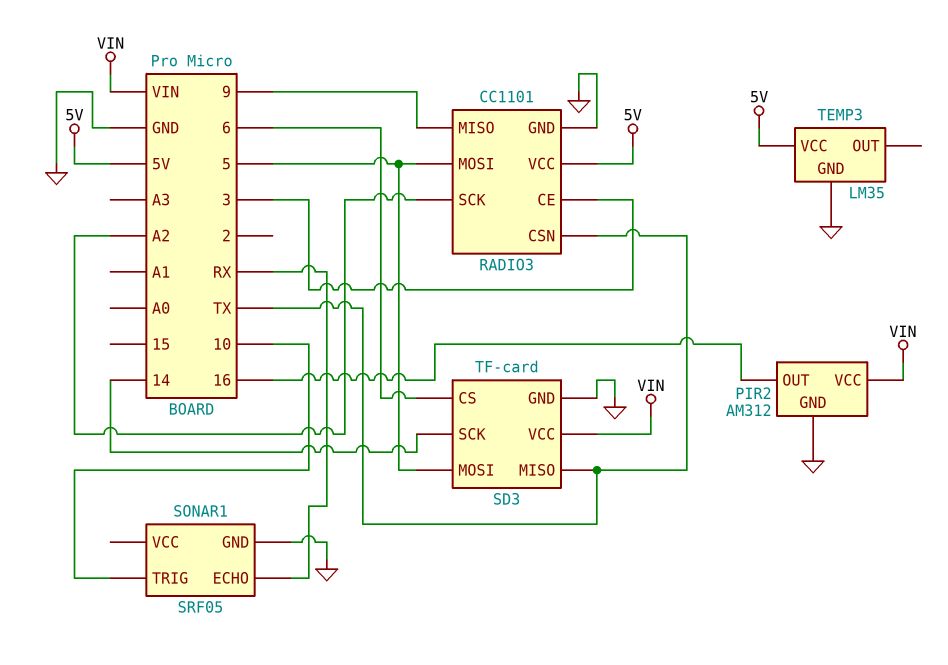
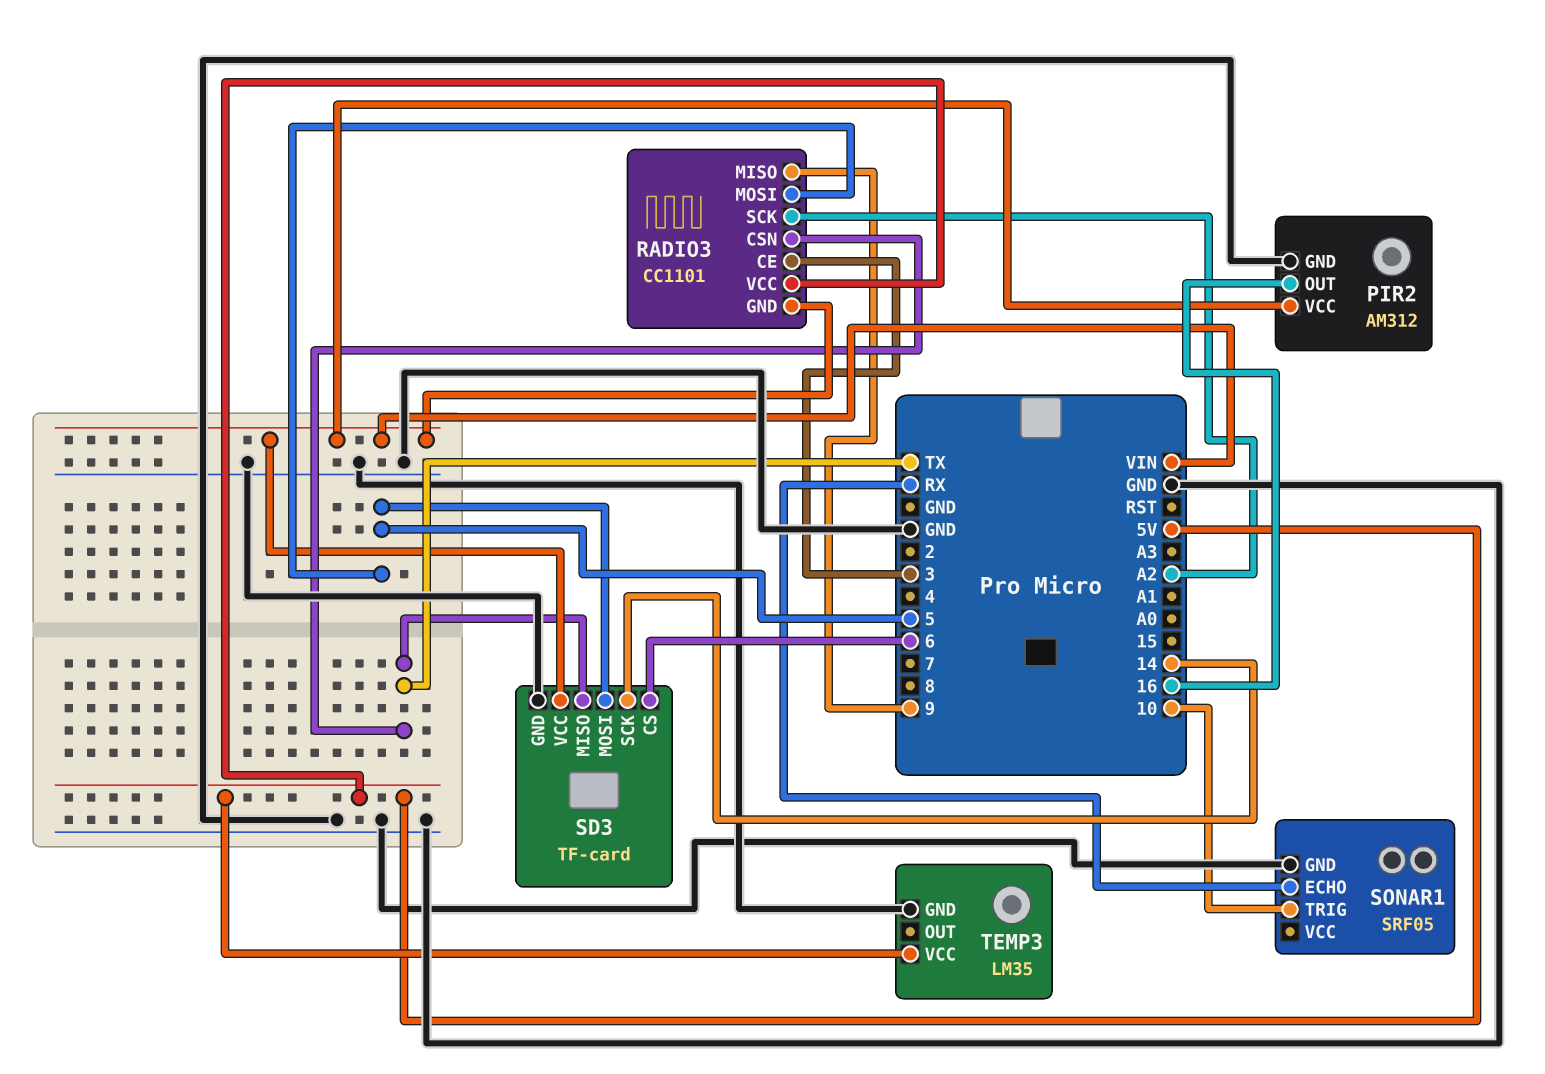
RADIO3 pin GND: GND -> VIN

